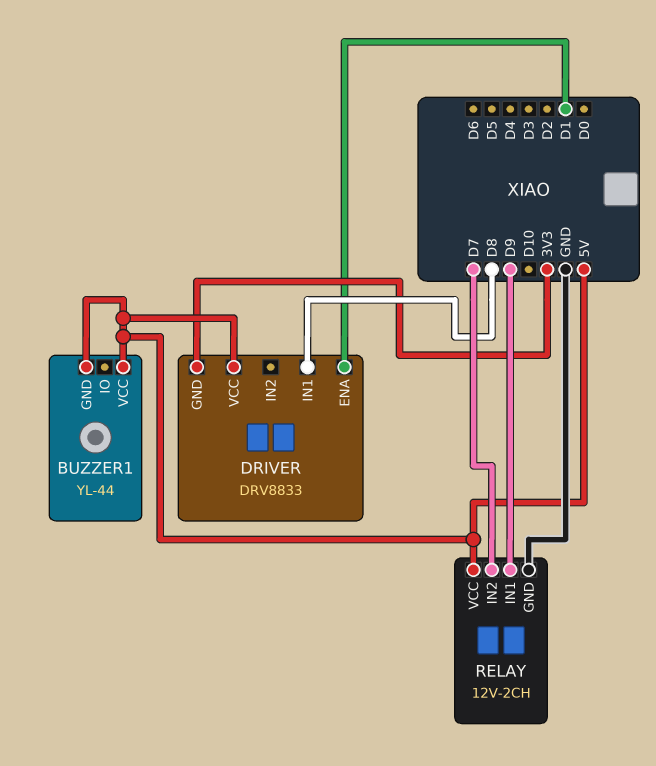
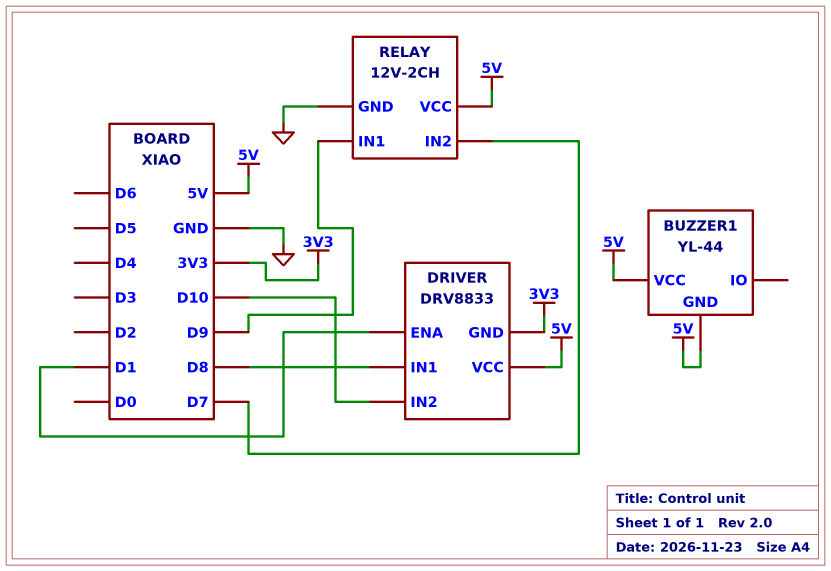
DRIVER pin IN2: none -> D10

